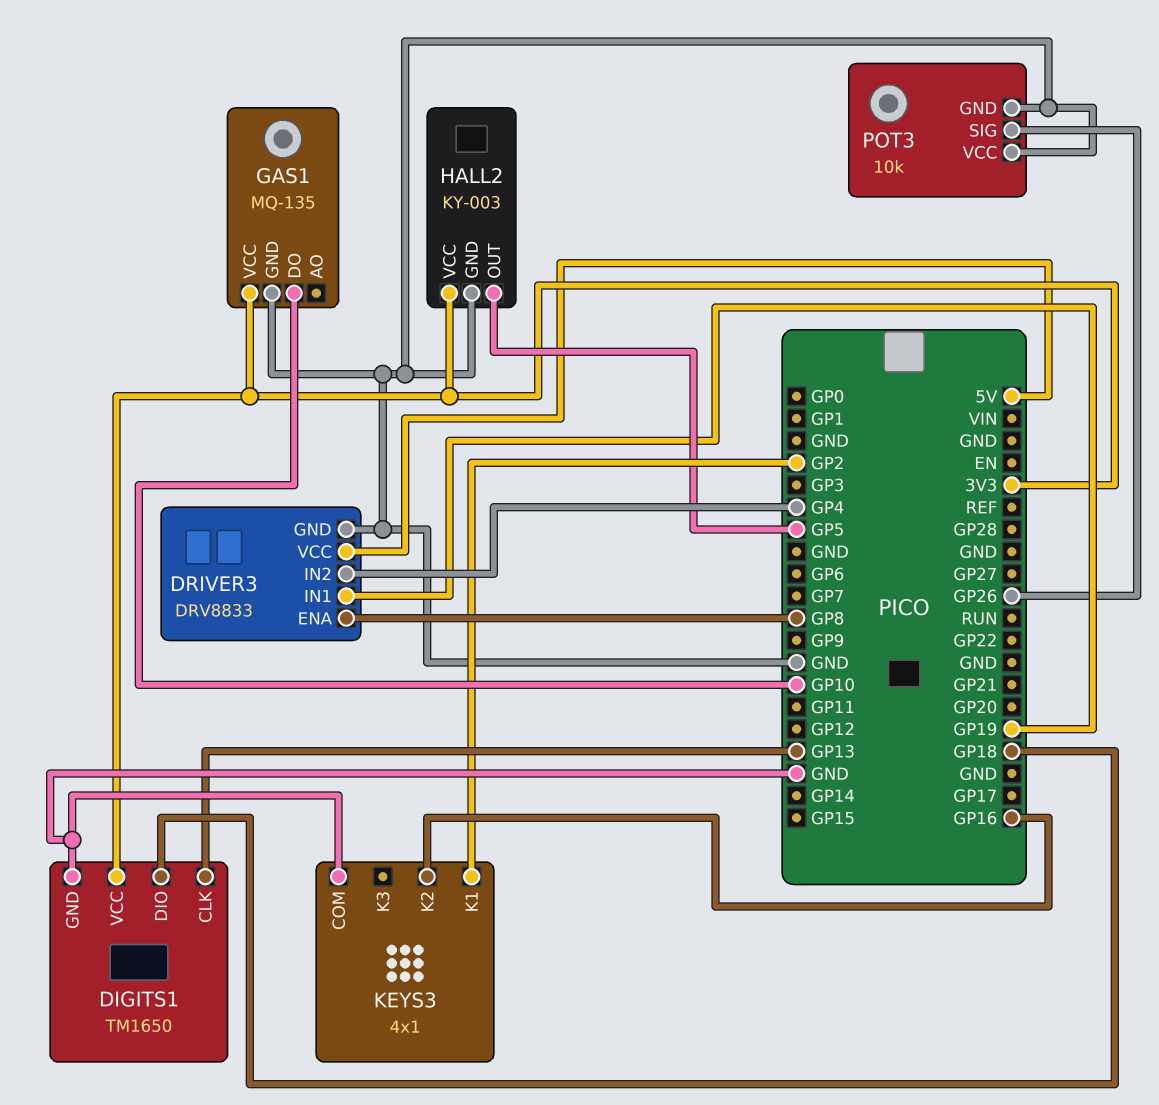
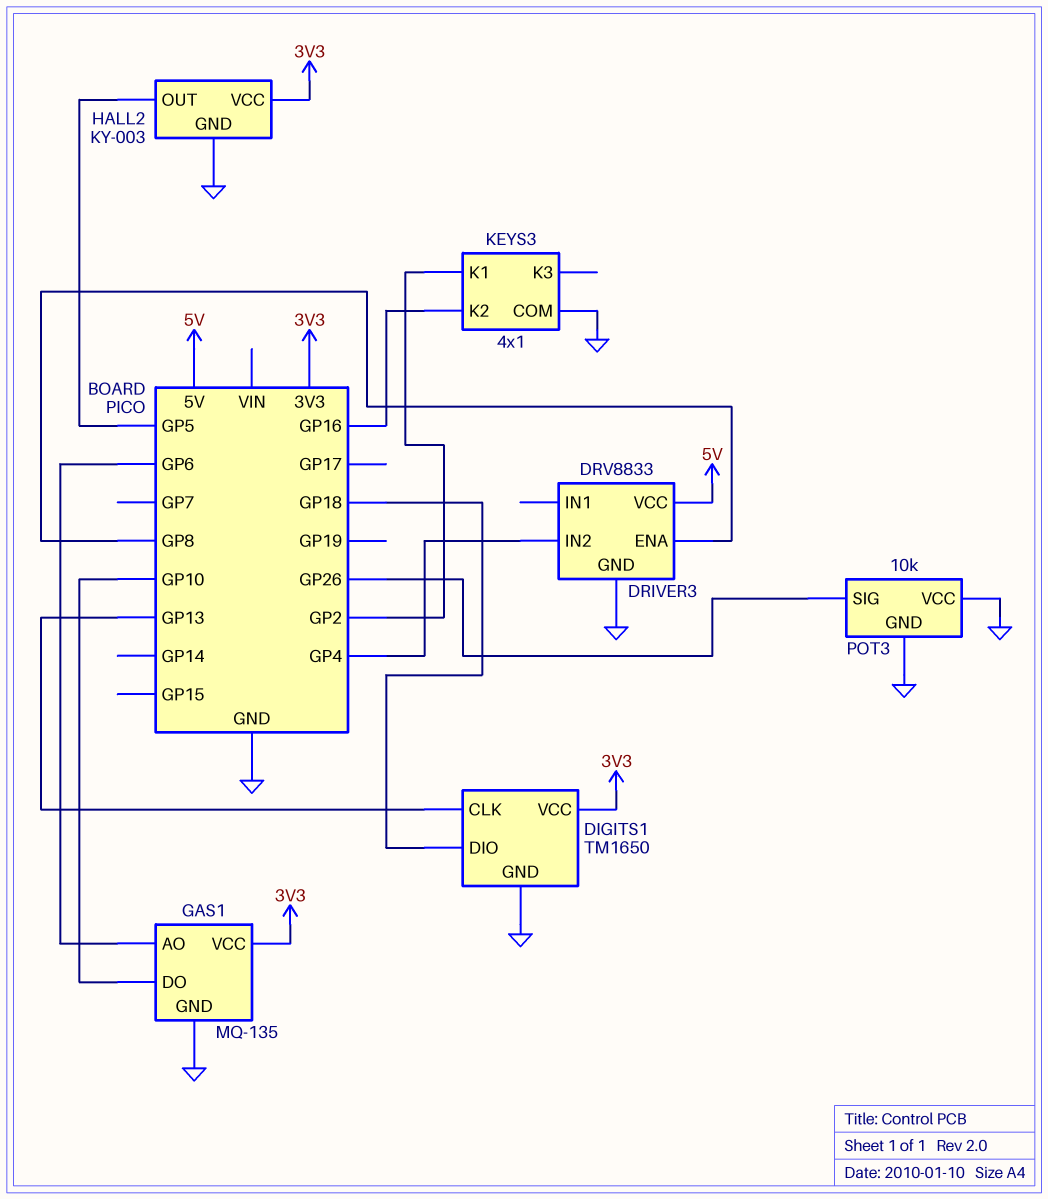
DRIVER3 pin IN1: GP19 -> none
GAS1 pin AO: none -> GP6

